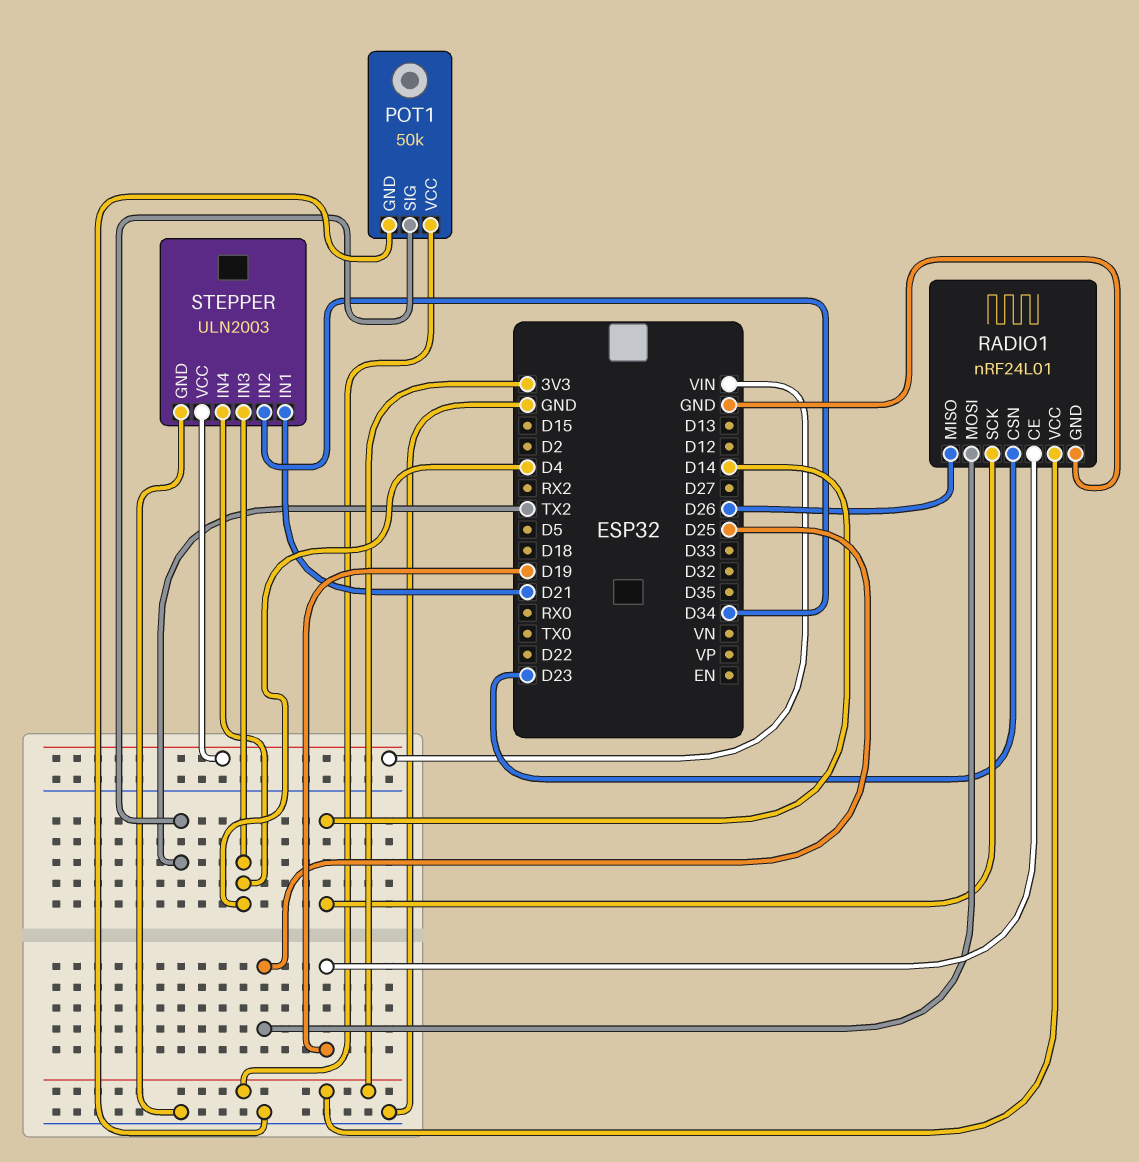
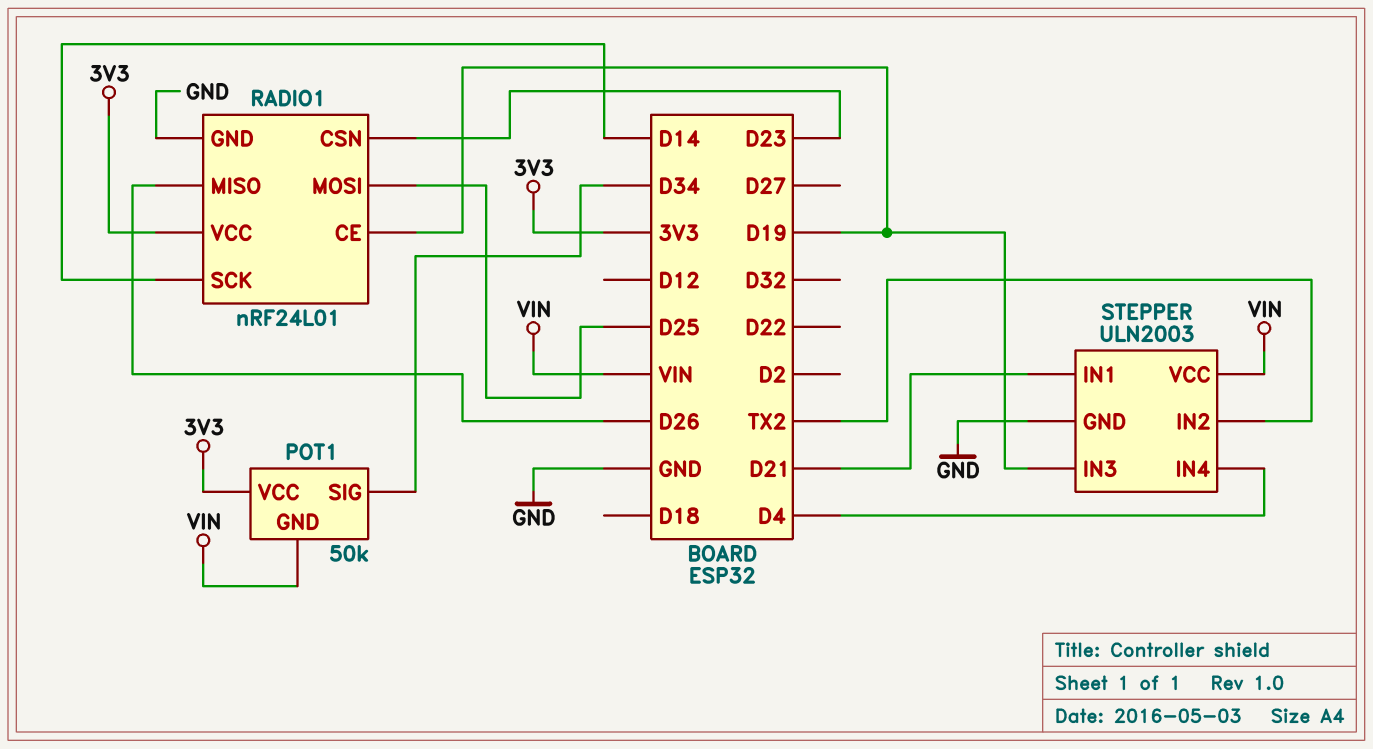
POT1 pin GND: GND -> VIN
POT1 pin SIG: TX2 -> D34
STEPPER pin IN2: D34 -> TX2
STEPPER pin IN3: D4 -> D19

